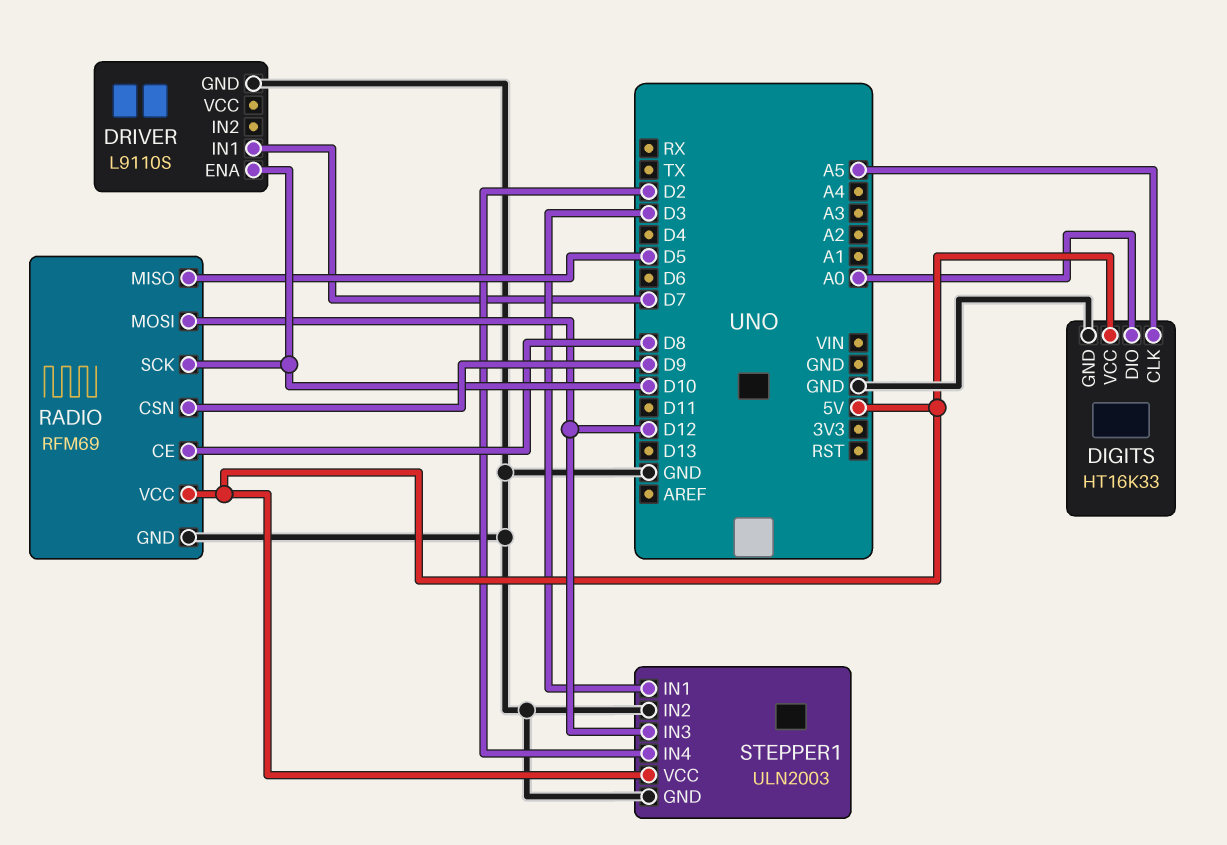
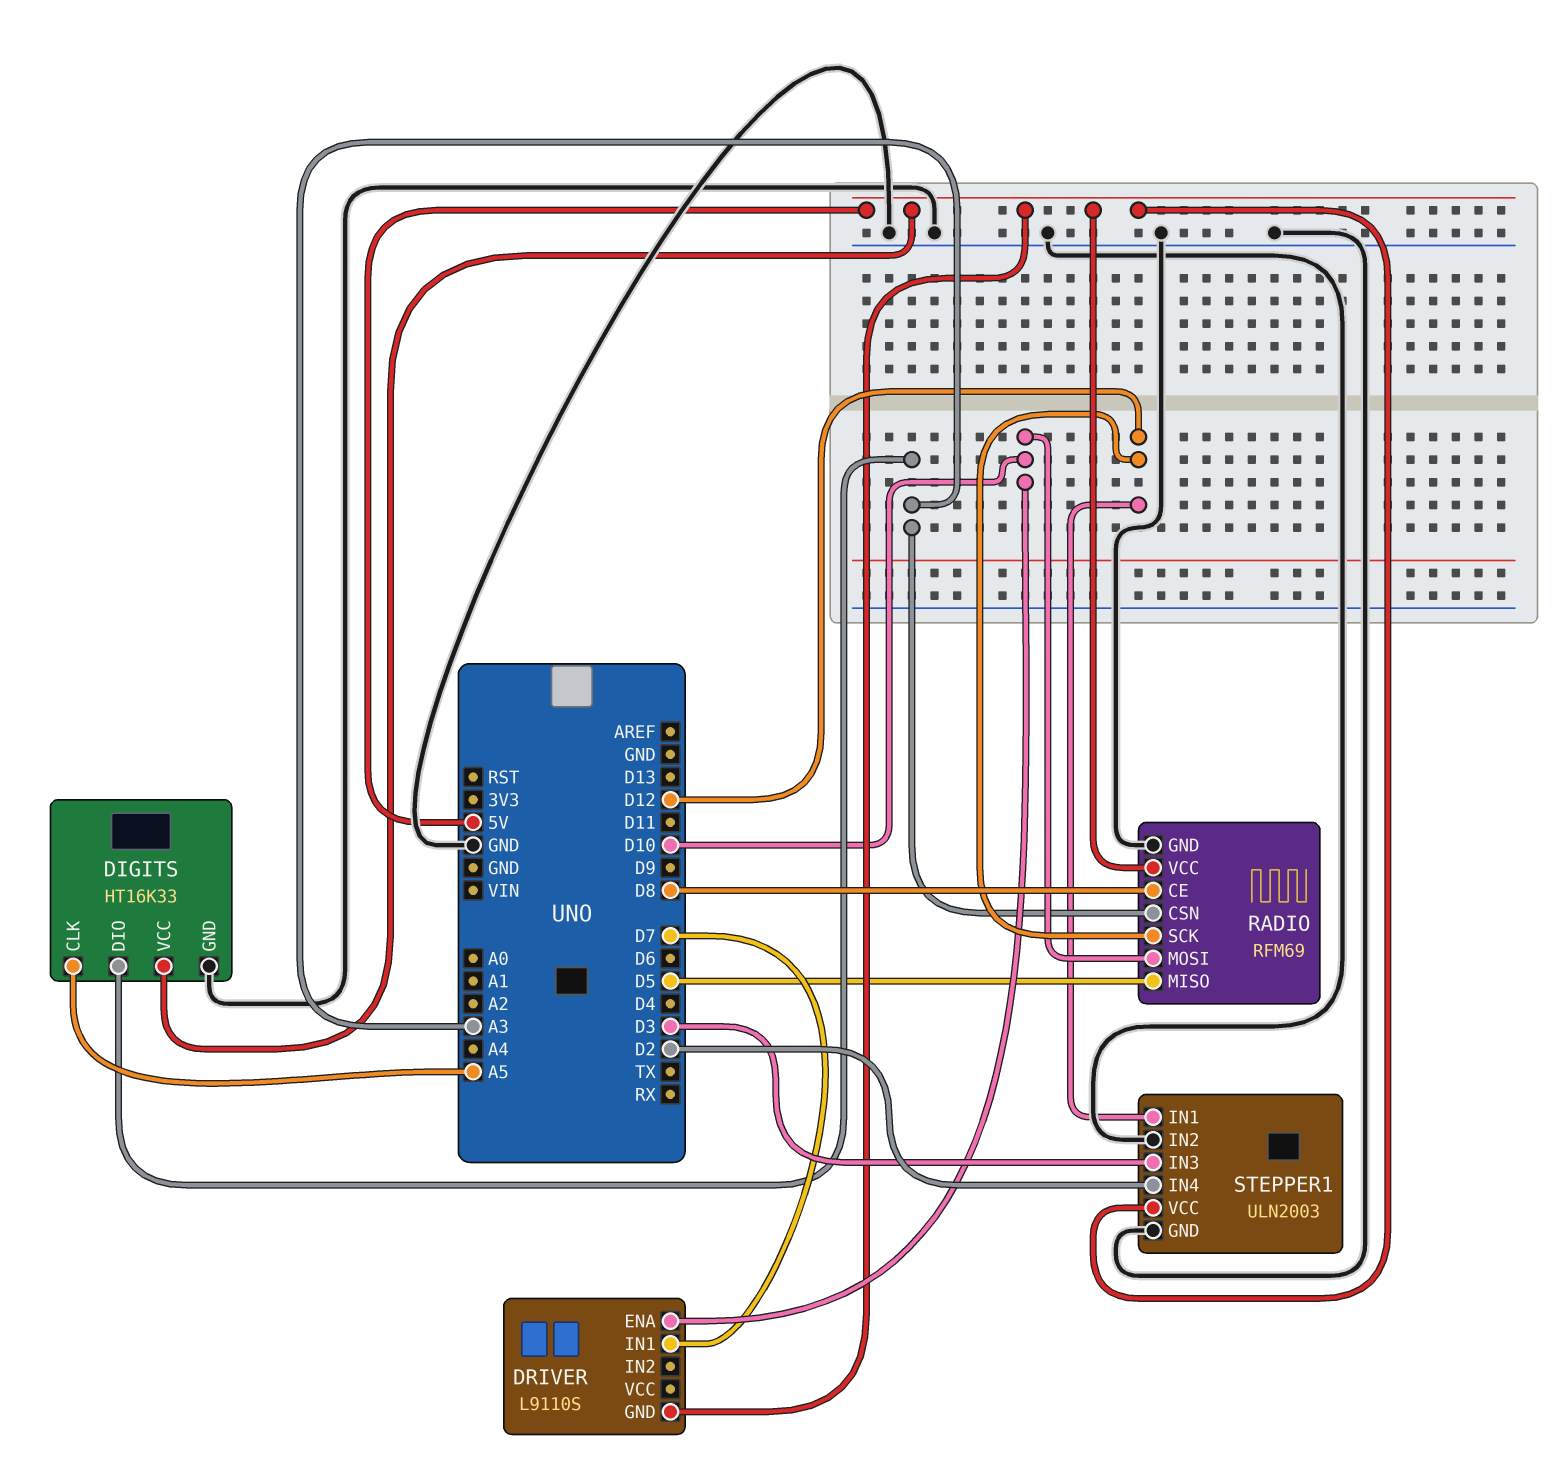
DIGITS pin DIO: A0 -> A3
DRIVER pin GND: GND -> 5V
RADIO pin CSN: D9 -> A3
RADIO pin MOSI: D12 -> D10
RADIO pin SCK: D10 -> D12
STEPPER1 pin IN1: D3 -> D12
STEPPER1 pin IN3: D12 -> D3

